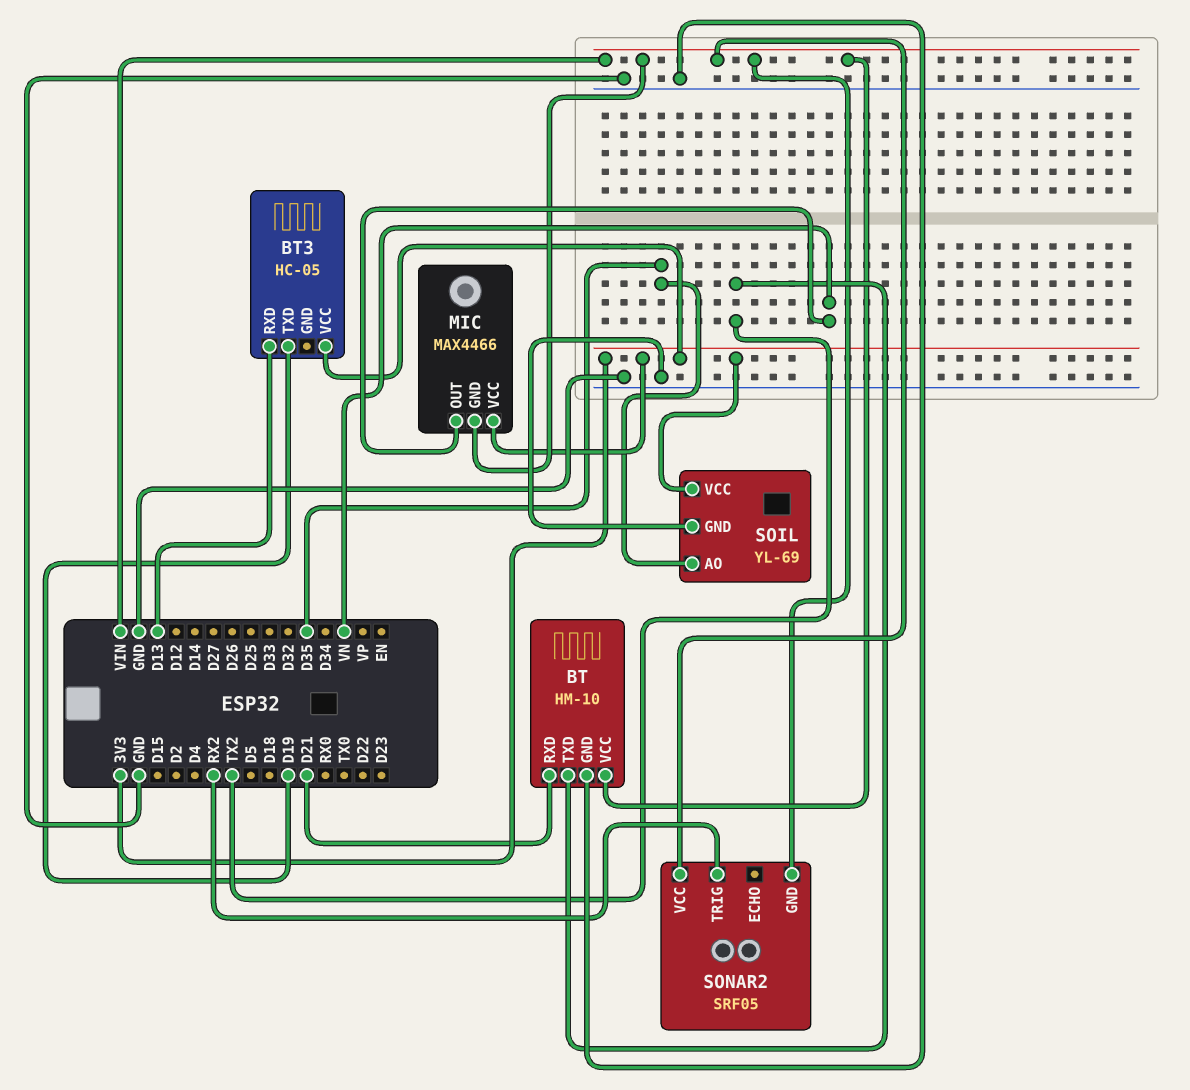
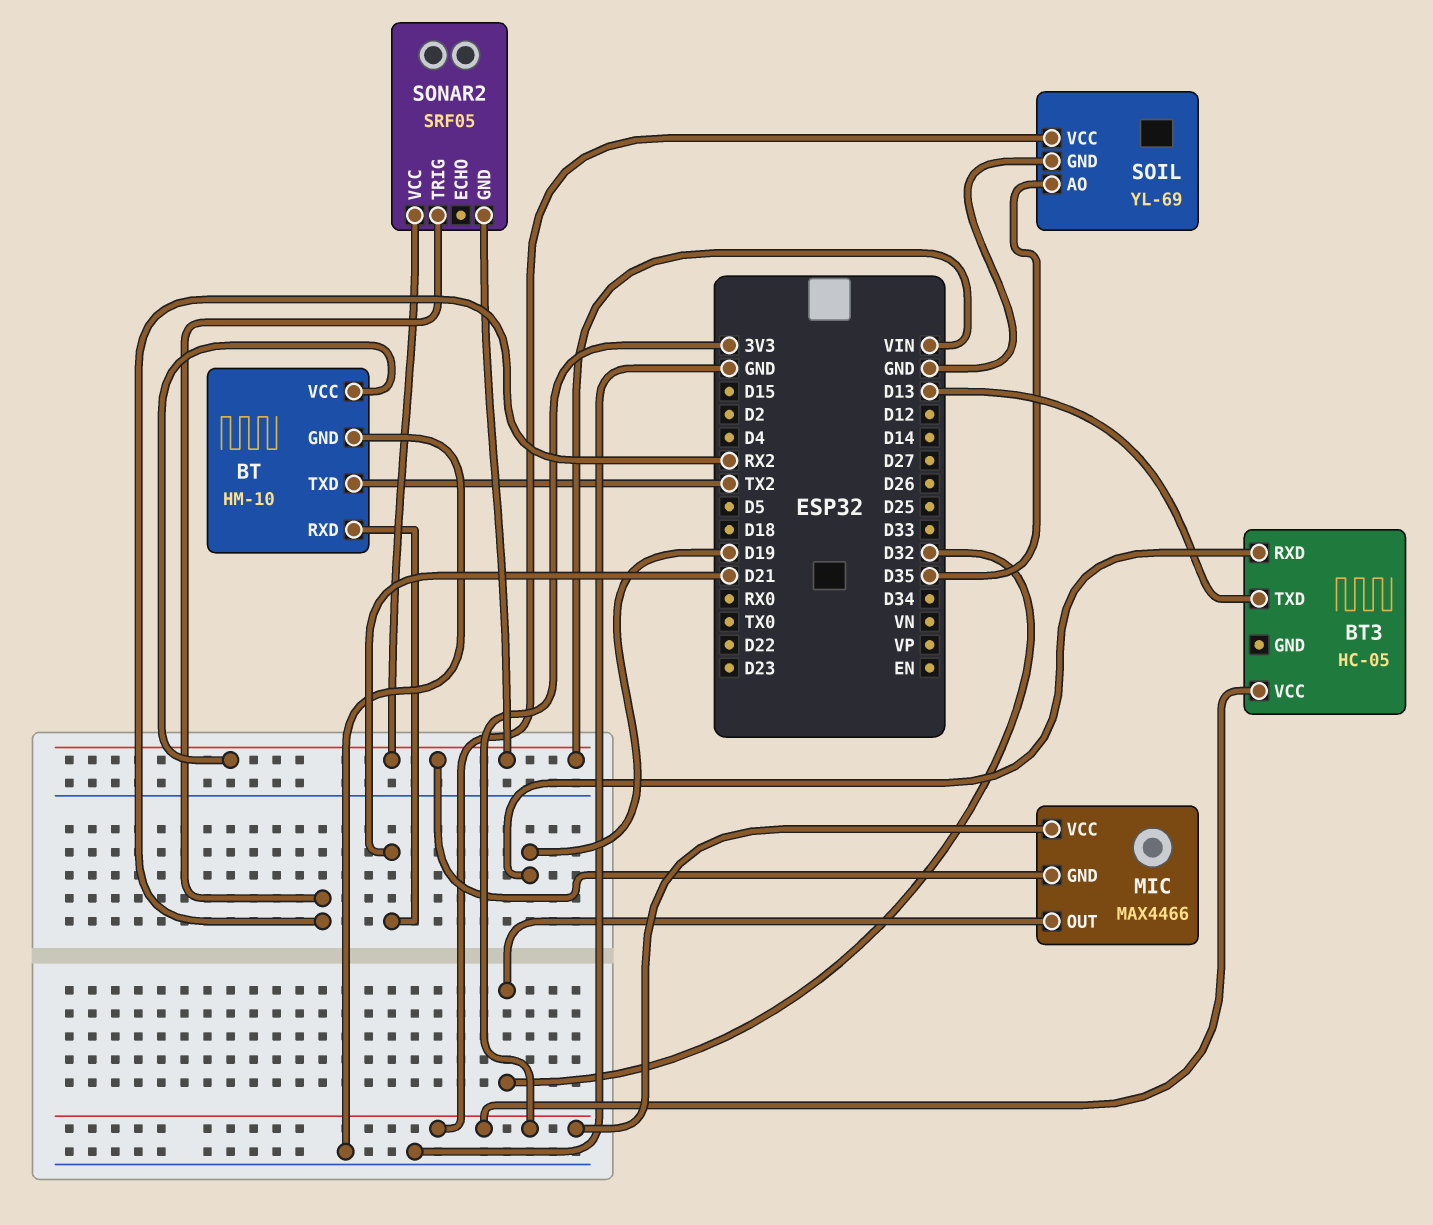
BT3 pin RXD: D13 -> D19
BT3 pin TXD: D19 -> D13
MIC pin OUT: VN -> D32

